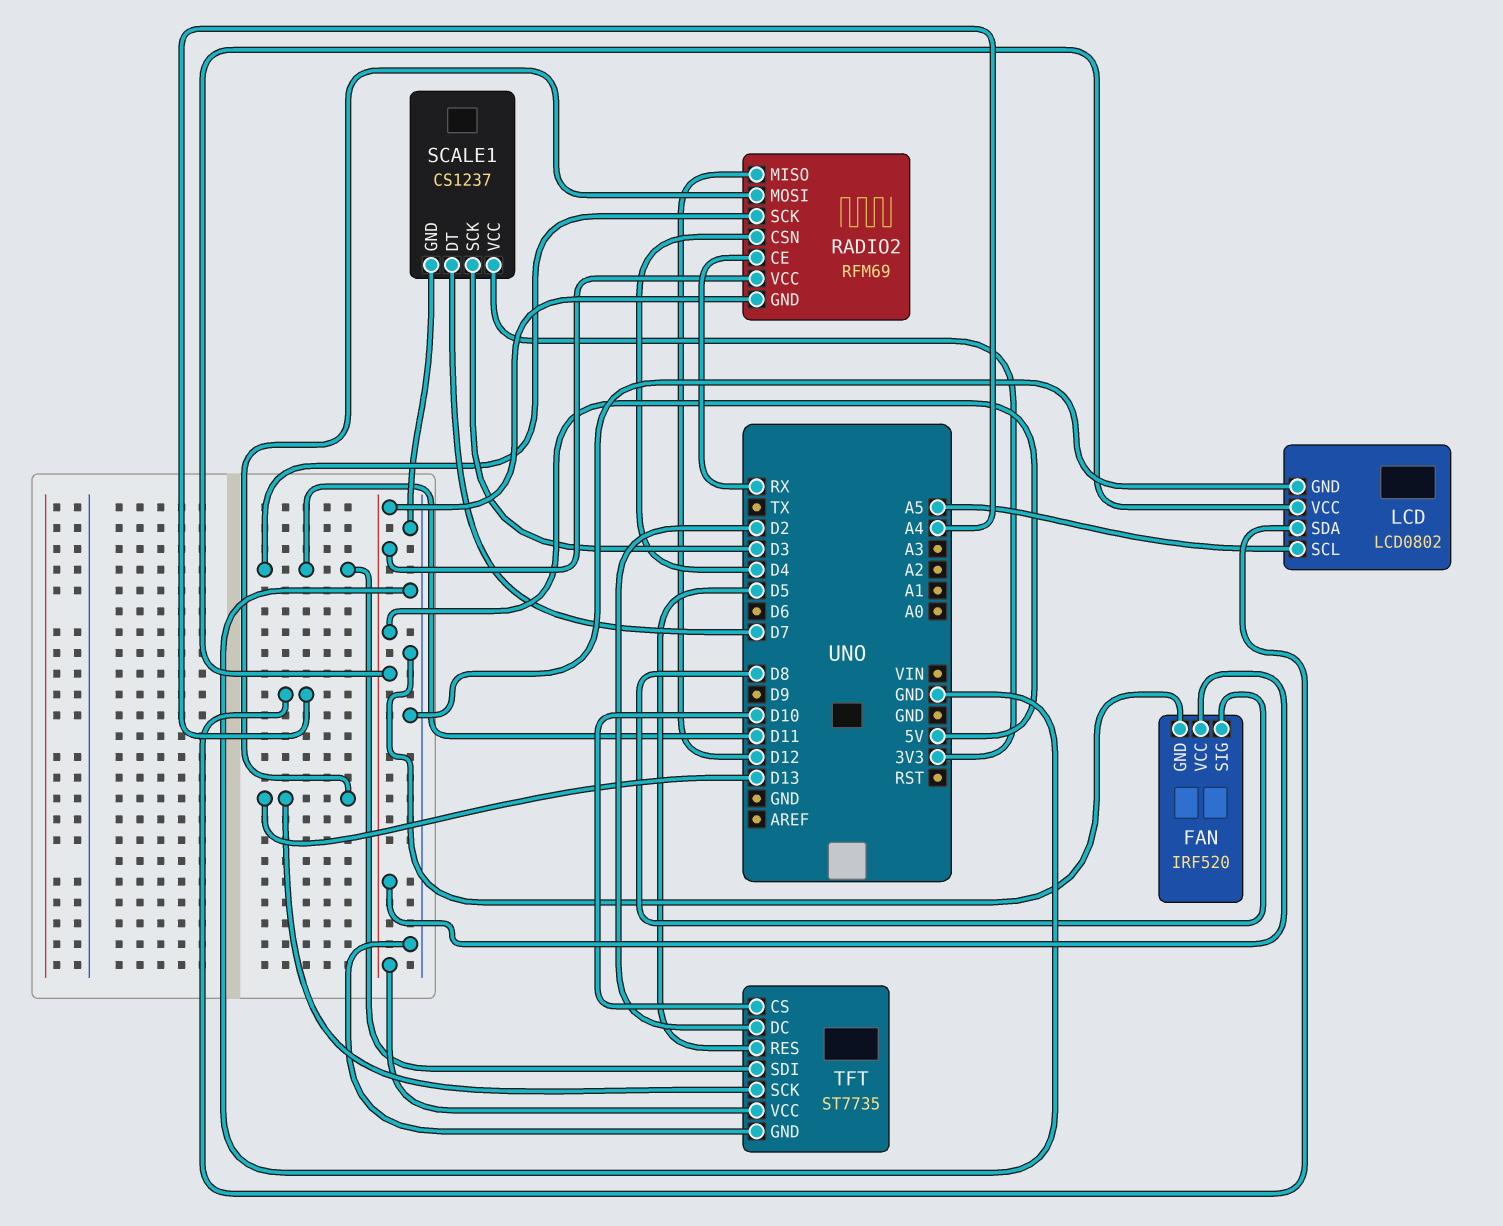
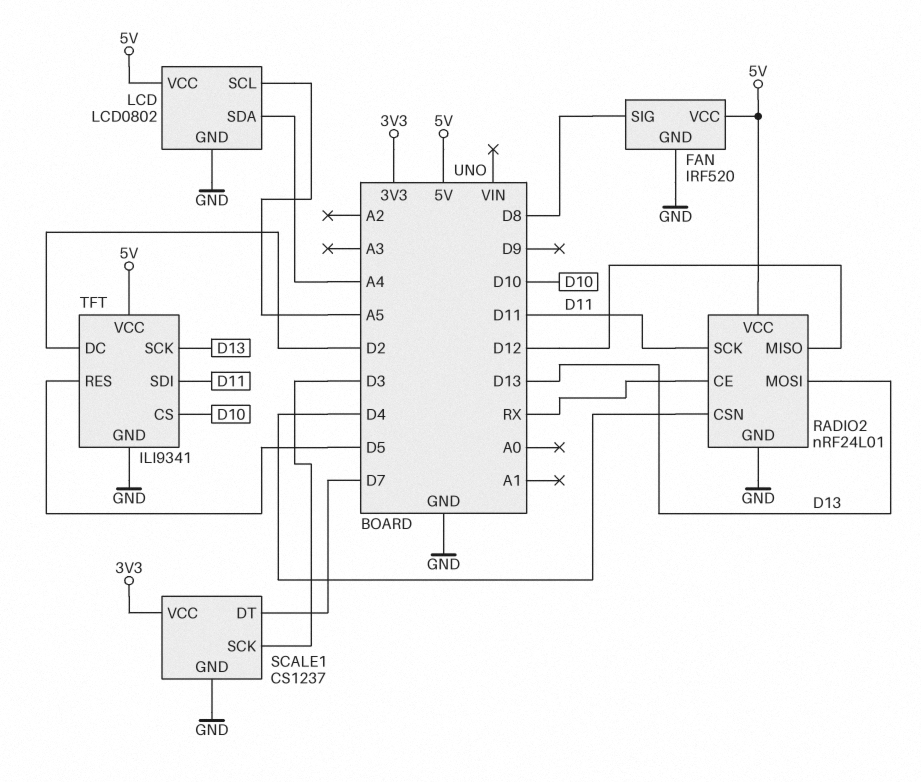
RADIO2: RFM69 -> nRF24L01
RADIO2 pin GND: 5V -> GND
TFT: ST7735 -> ILI9341

